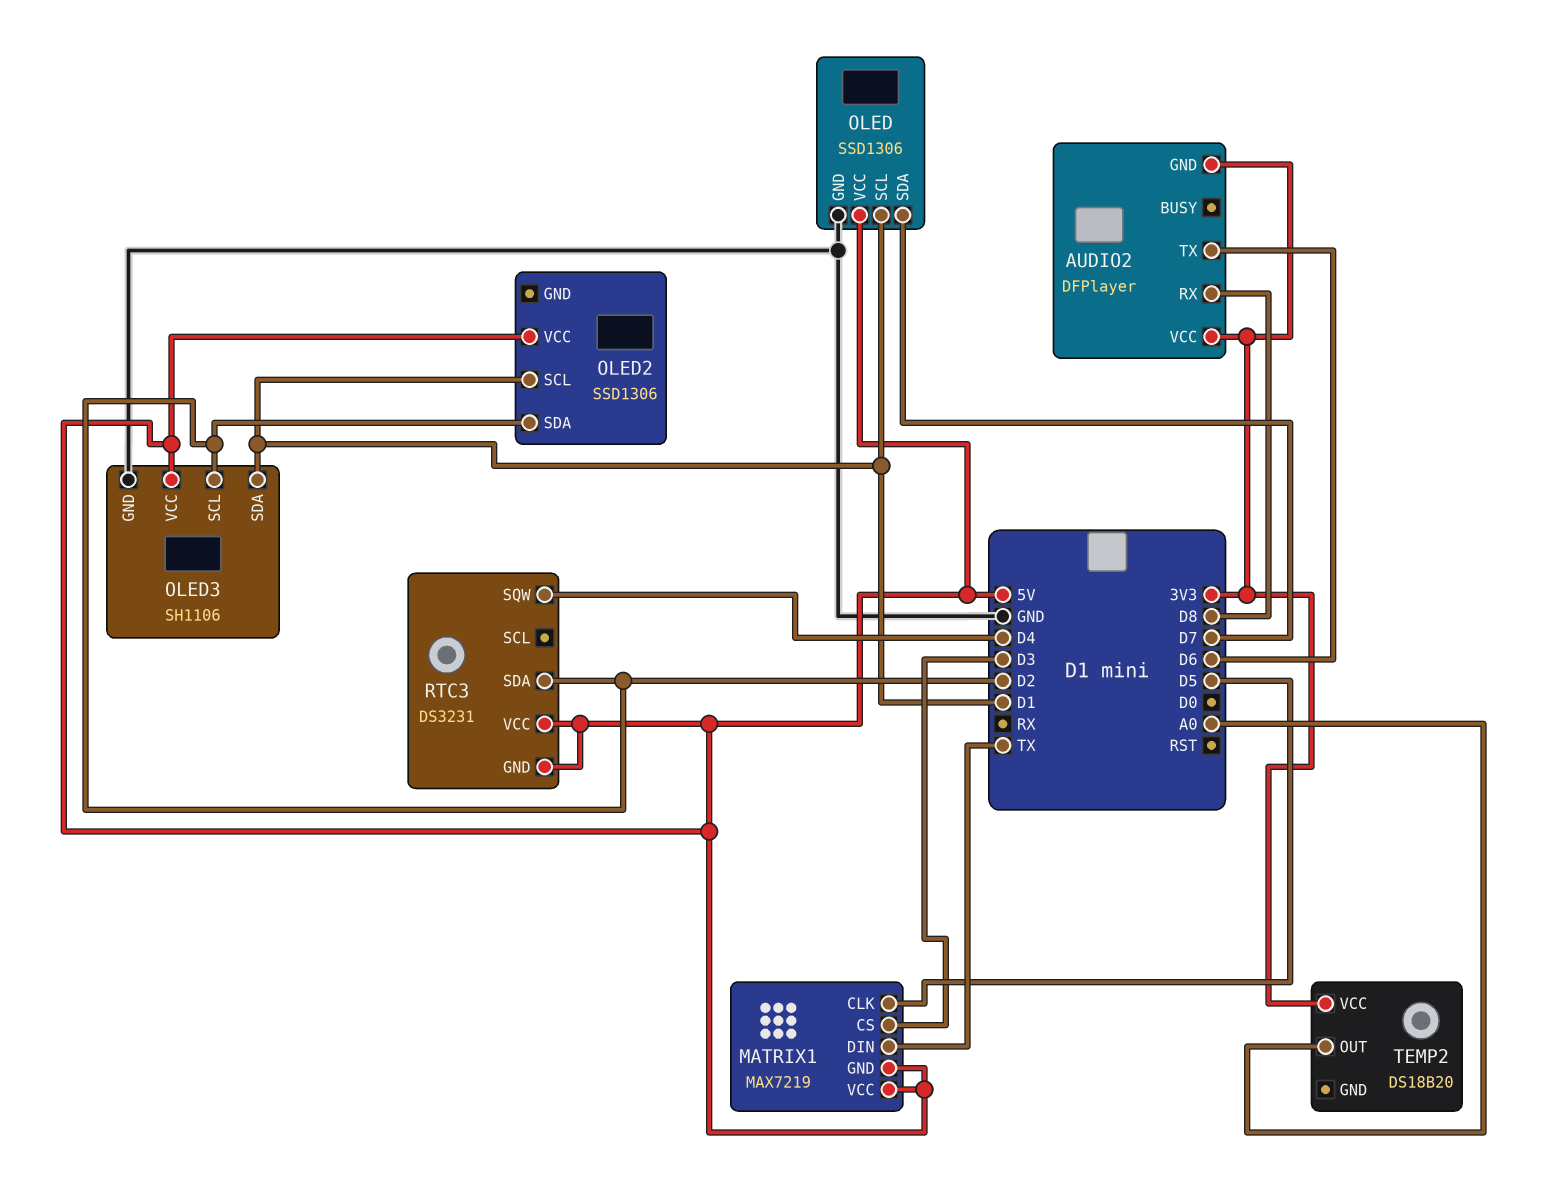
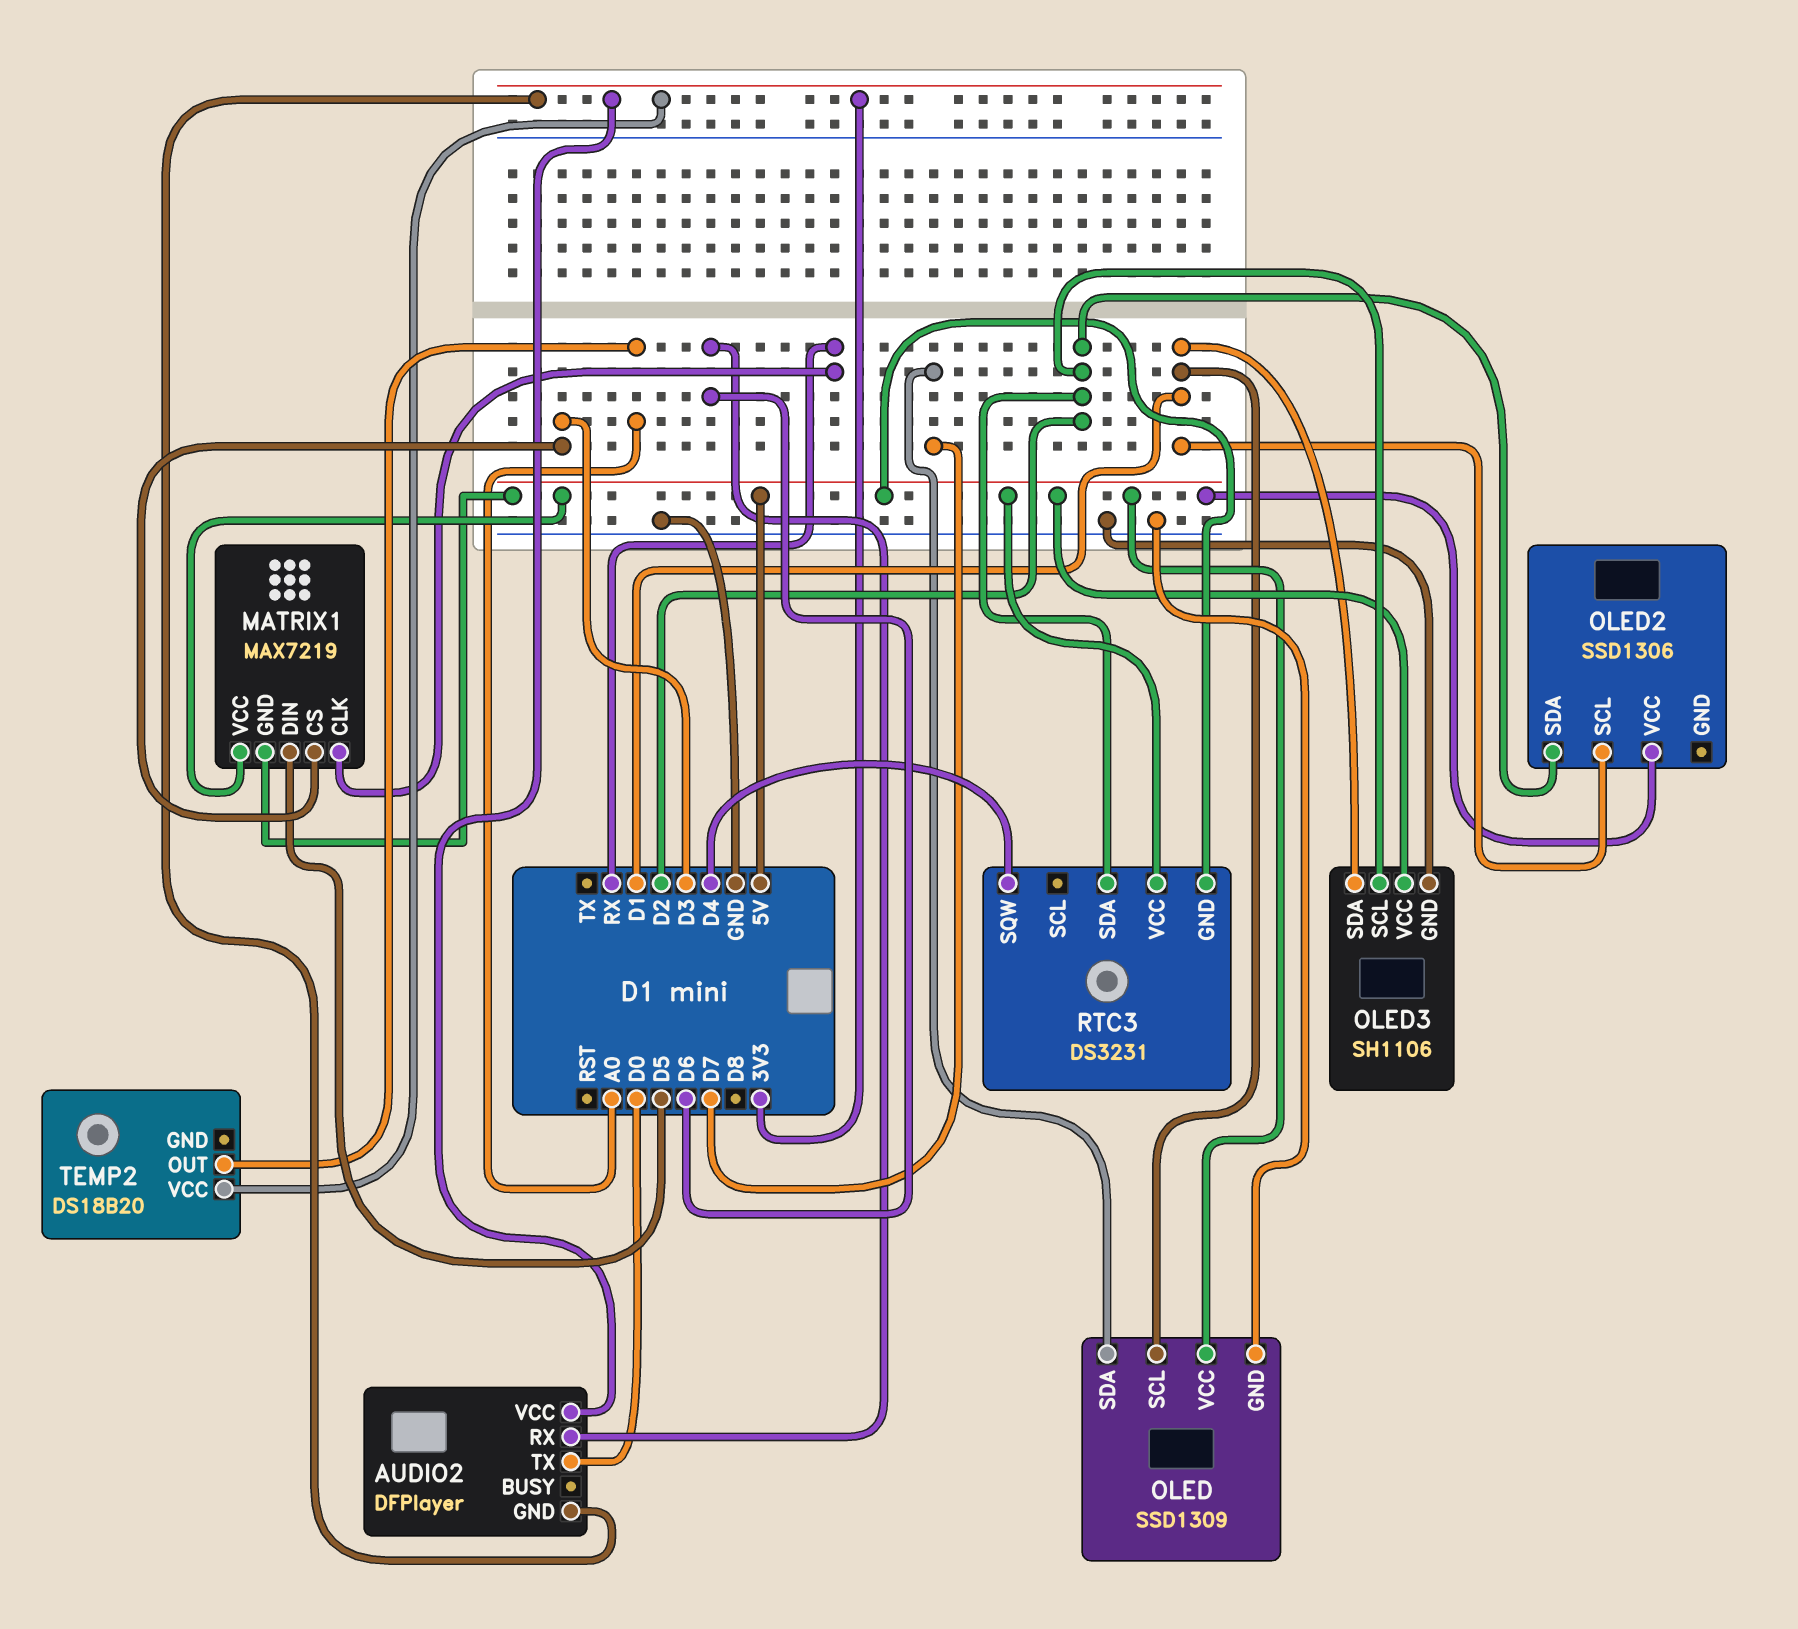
AUDIO2 pin RX: D8 -> D6
AUDIO2 pin TX: D6 -> D0
MATRIX1 pin CLK: D5 -> RX
MATRIX1 pin DIN: TX -> D5
OLED: SSD1306 -> SSD1309

